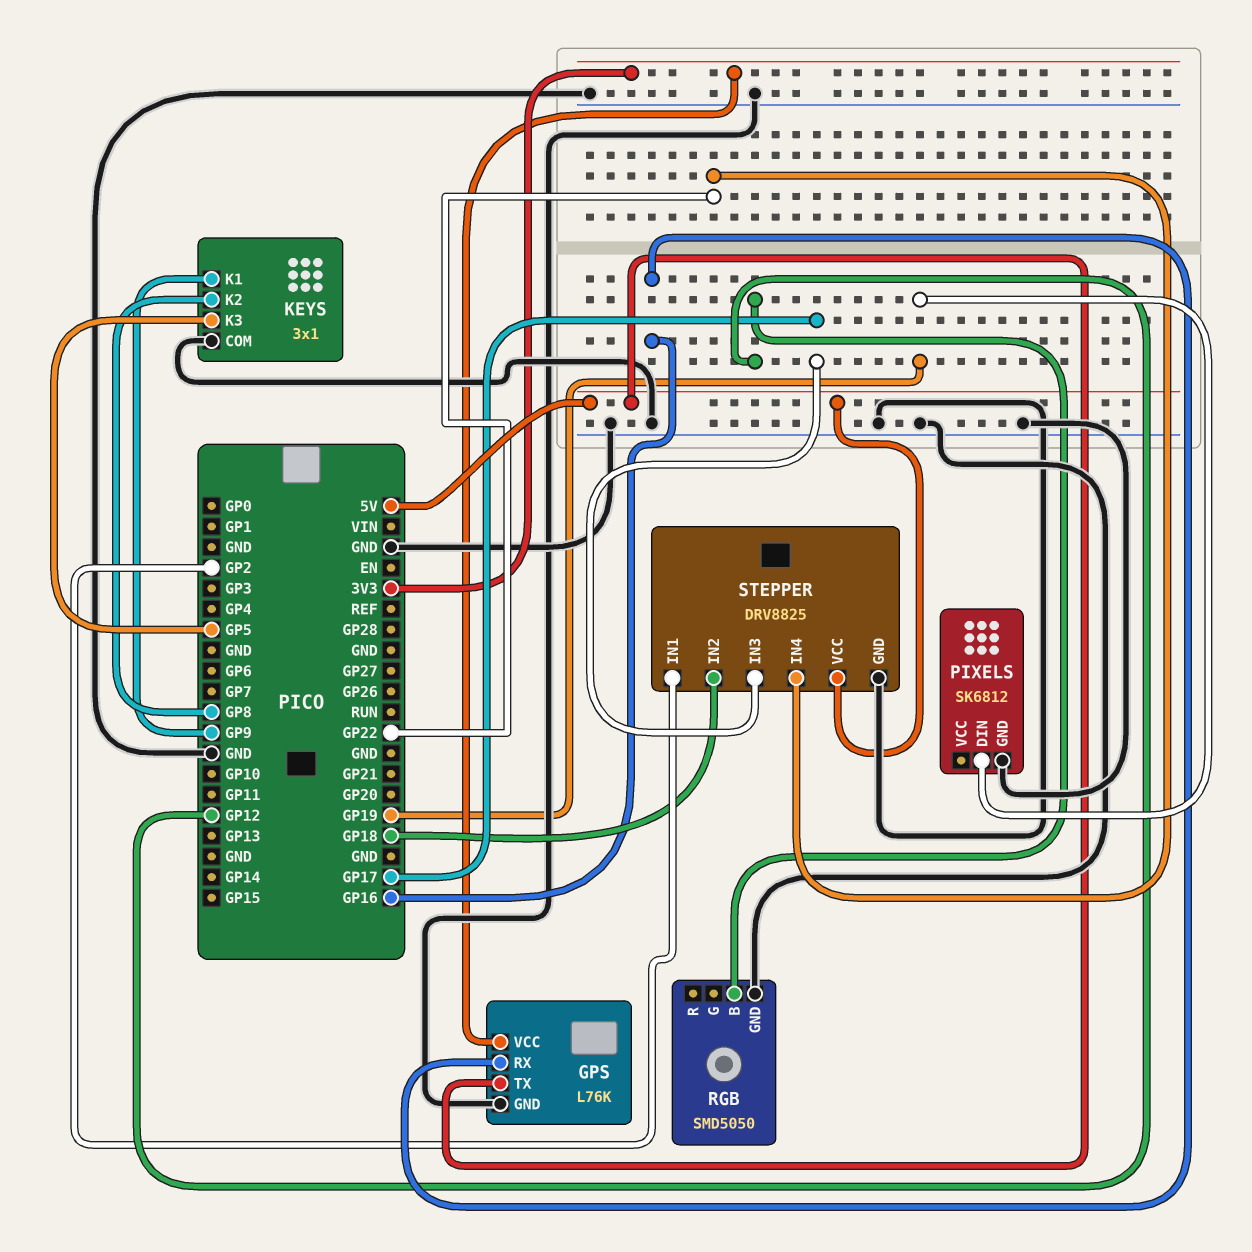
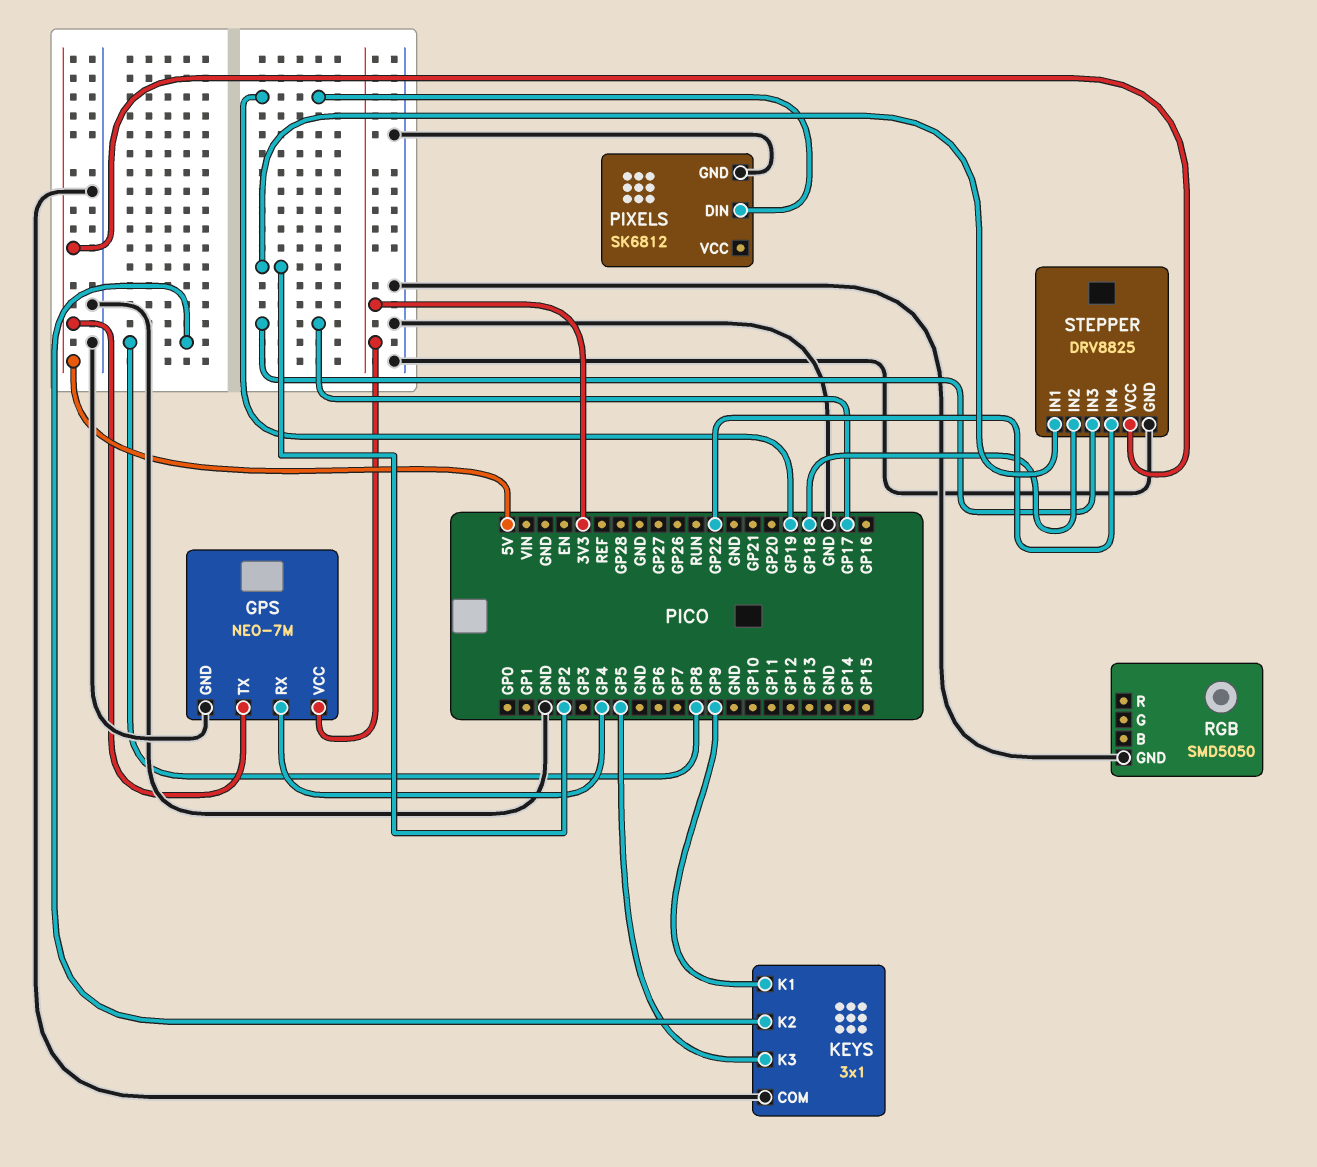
GPS: L76K -> NEO-7M
GPS pin RX: GP16 -> GP4
RGB pin B: GP12 -> none

